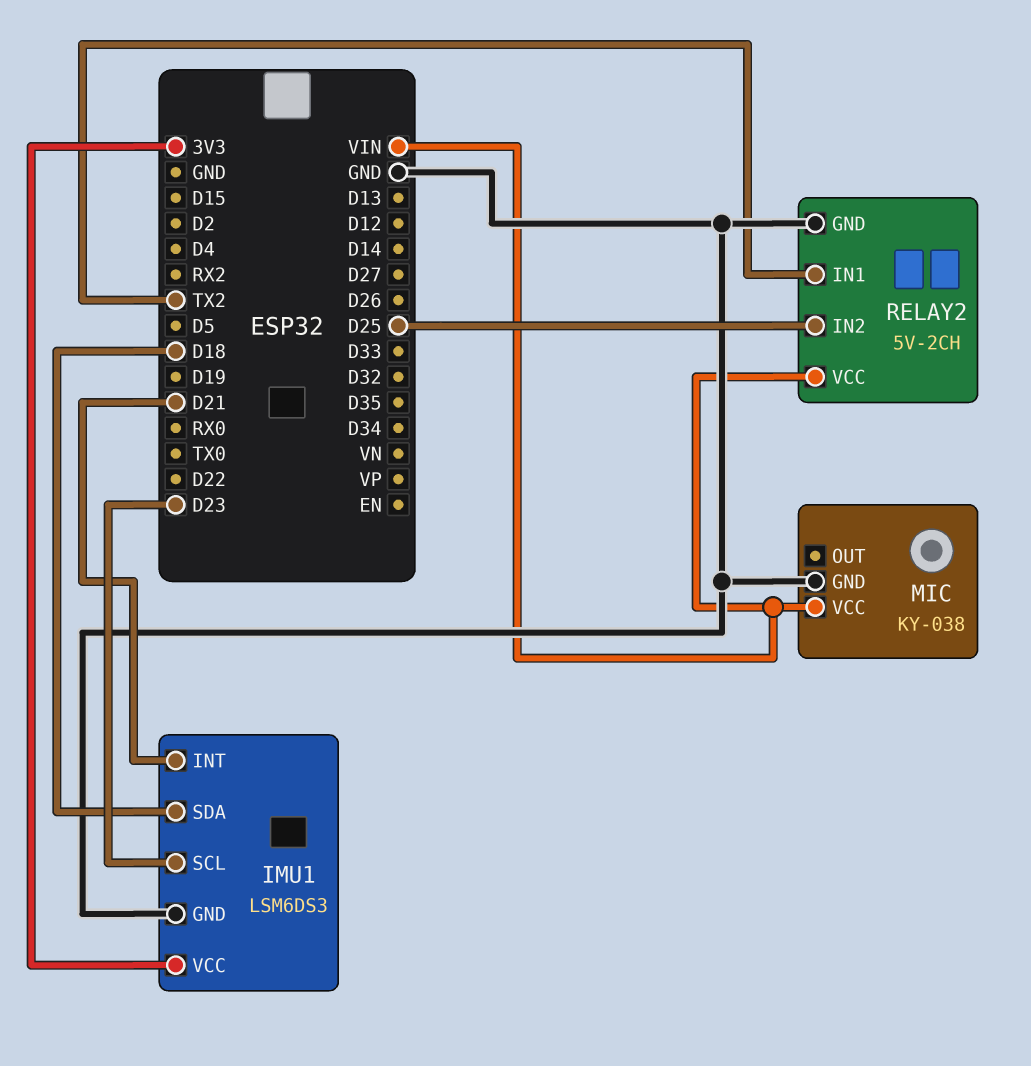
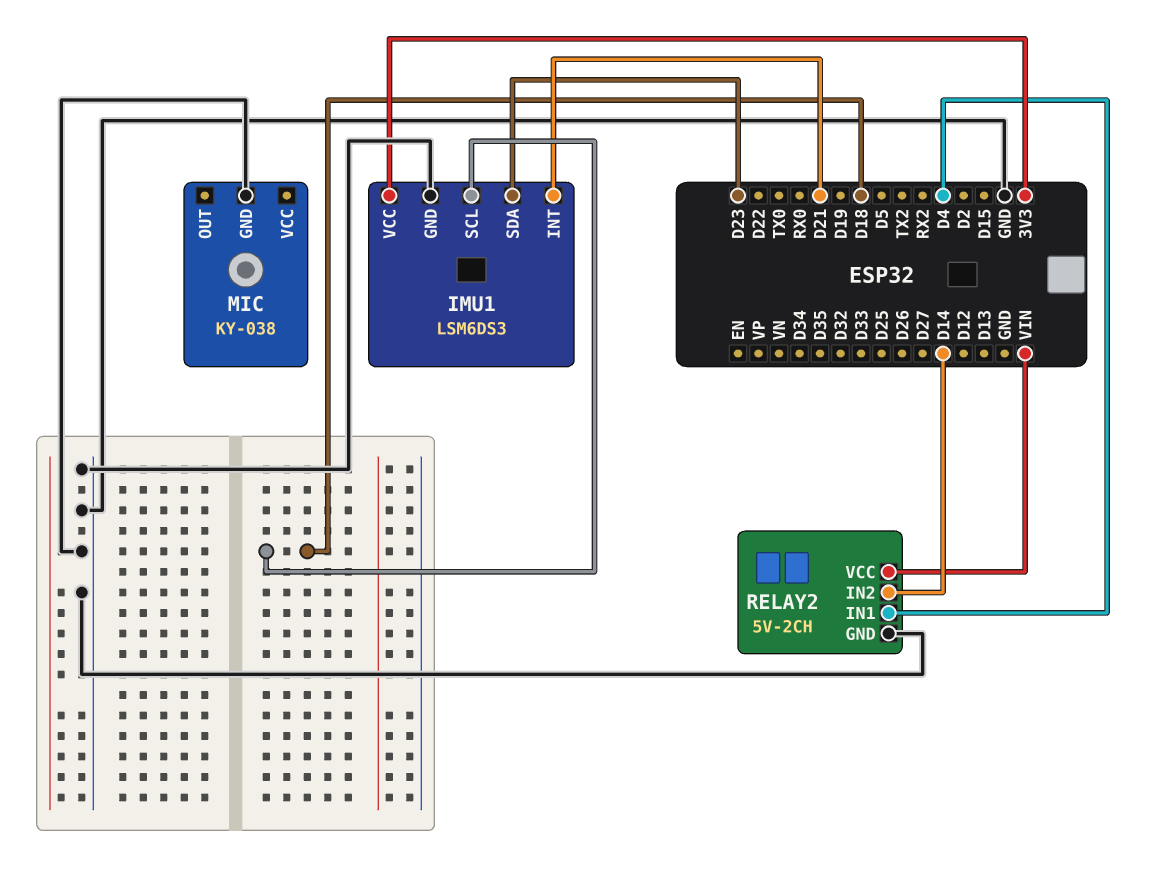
IMU1 pin SCL: D23 -> D18
IMU1 pin SDA: D18 -> D23
MIC pin VCC: VIN -> none
RELAY2 pin IN1: TX2 -> D4
RELAY2 pin IN2: D25 -> D14

